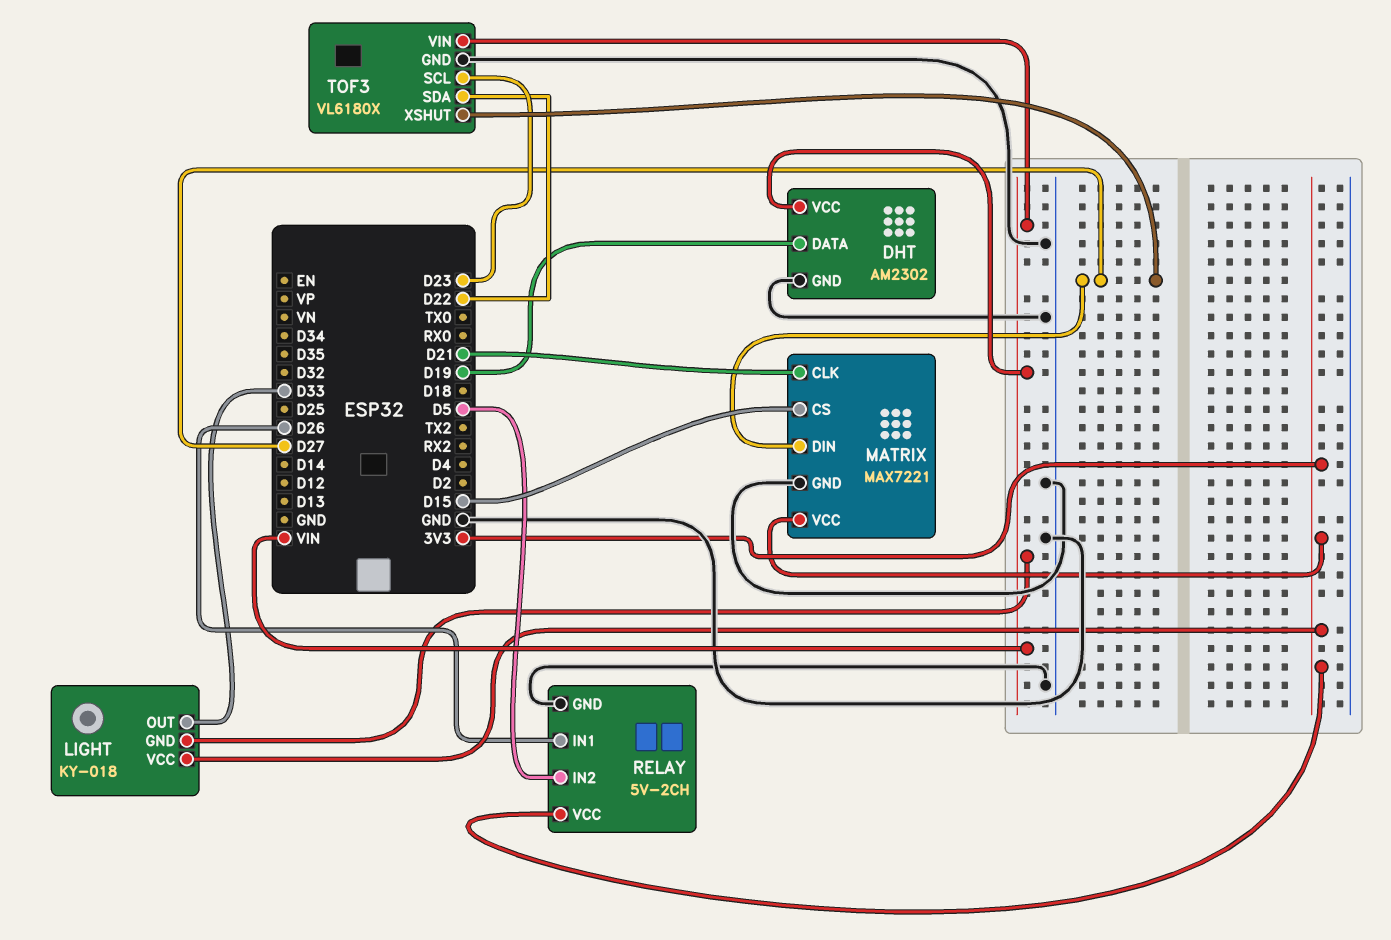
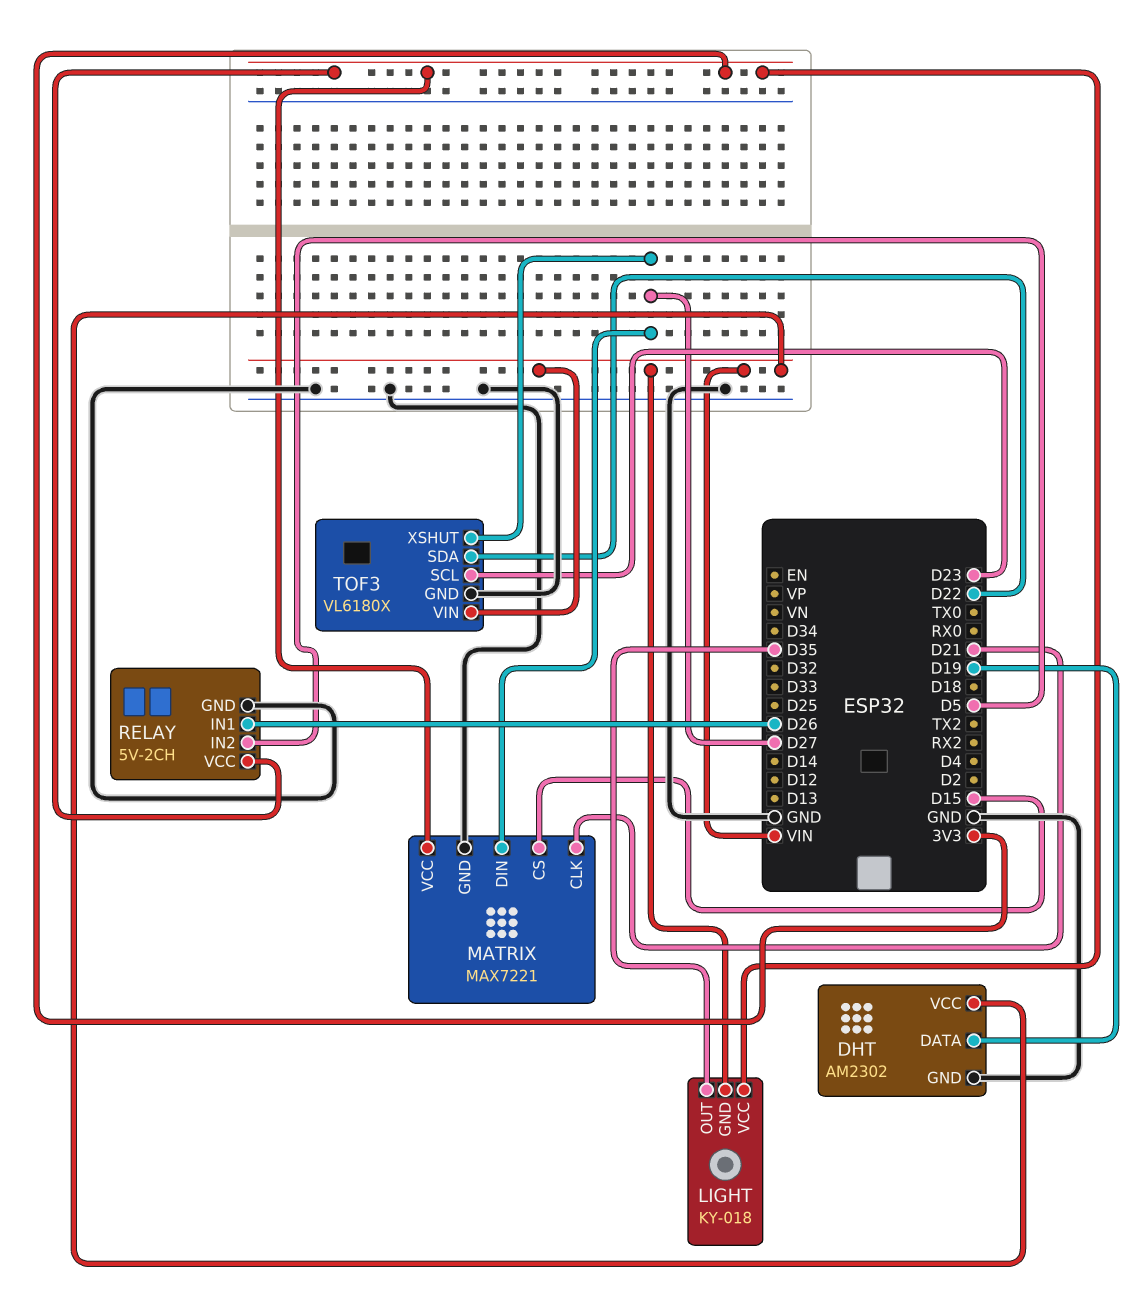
LIGHT pin OUT: D33 -> D35

